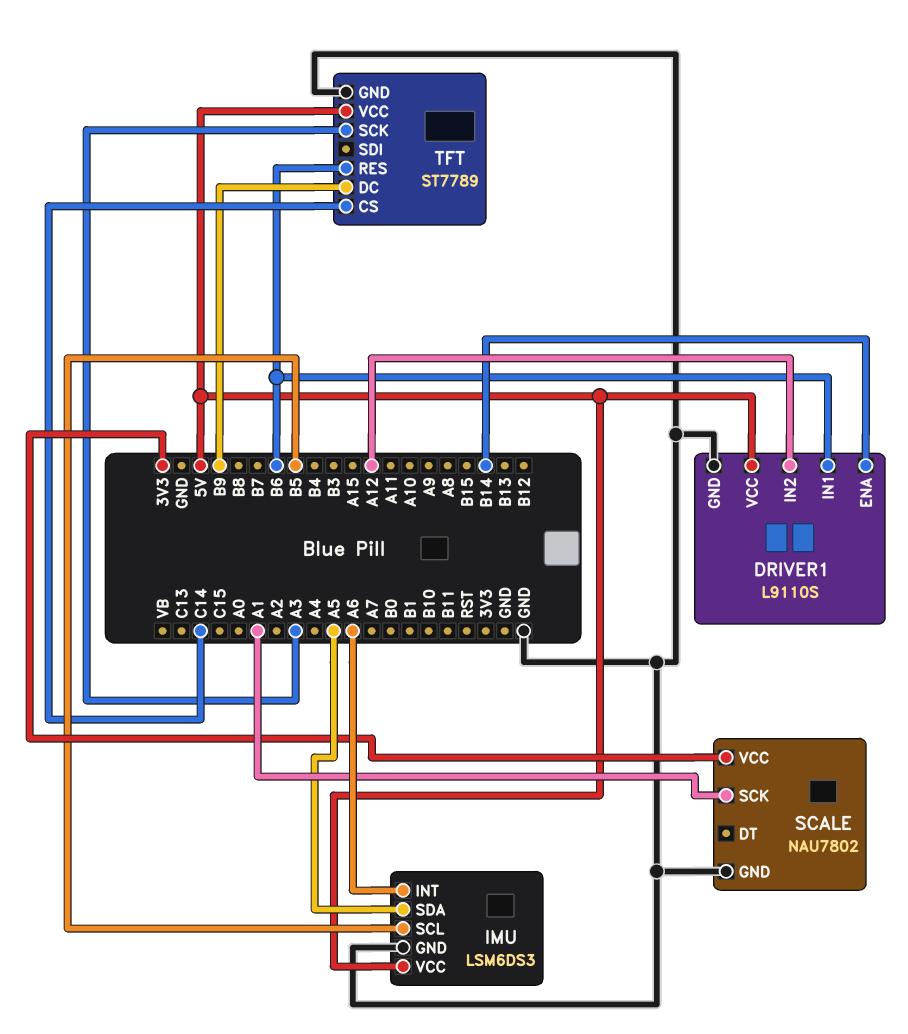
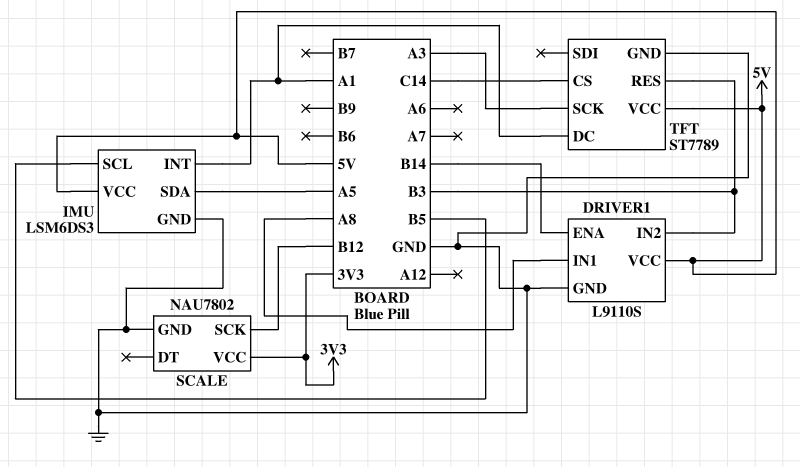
DRIVER1 pin IN1: B6 -> A8
DRIVER1 pin IN2: A12 -> B3
IMU pin INT: A6 -> A1
SCALE pin SCK: A1 -> B12
TFT pin DC: B9 -> A1
TFT pin RES: B6 -> B3

